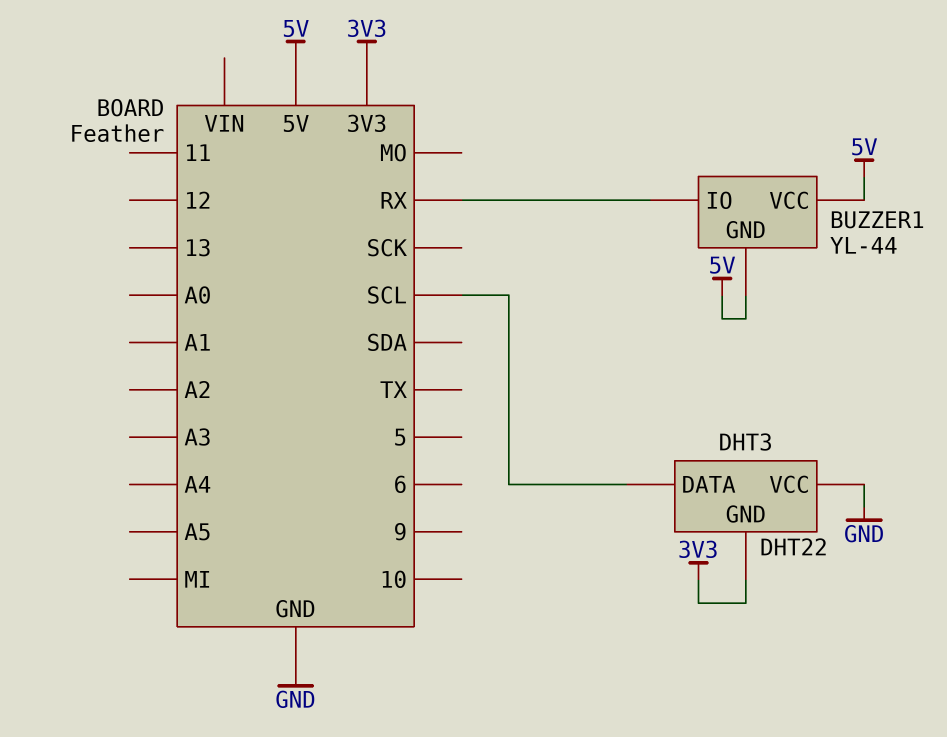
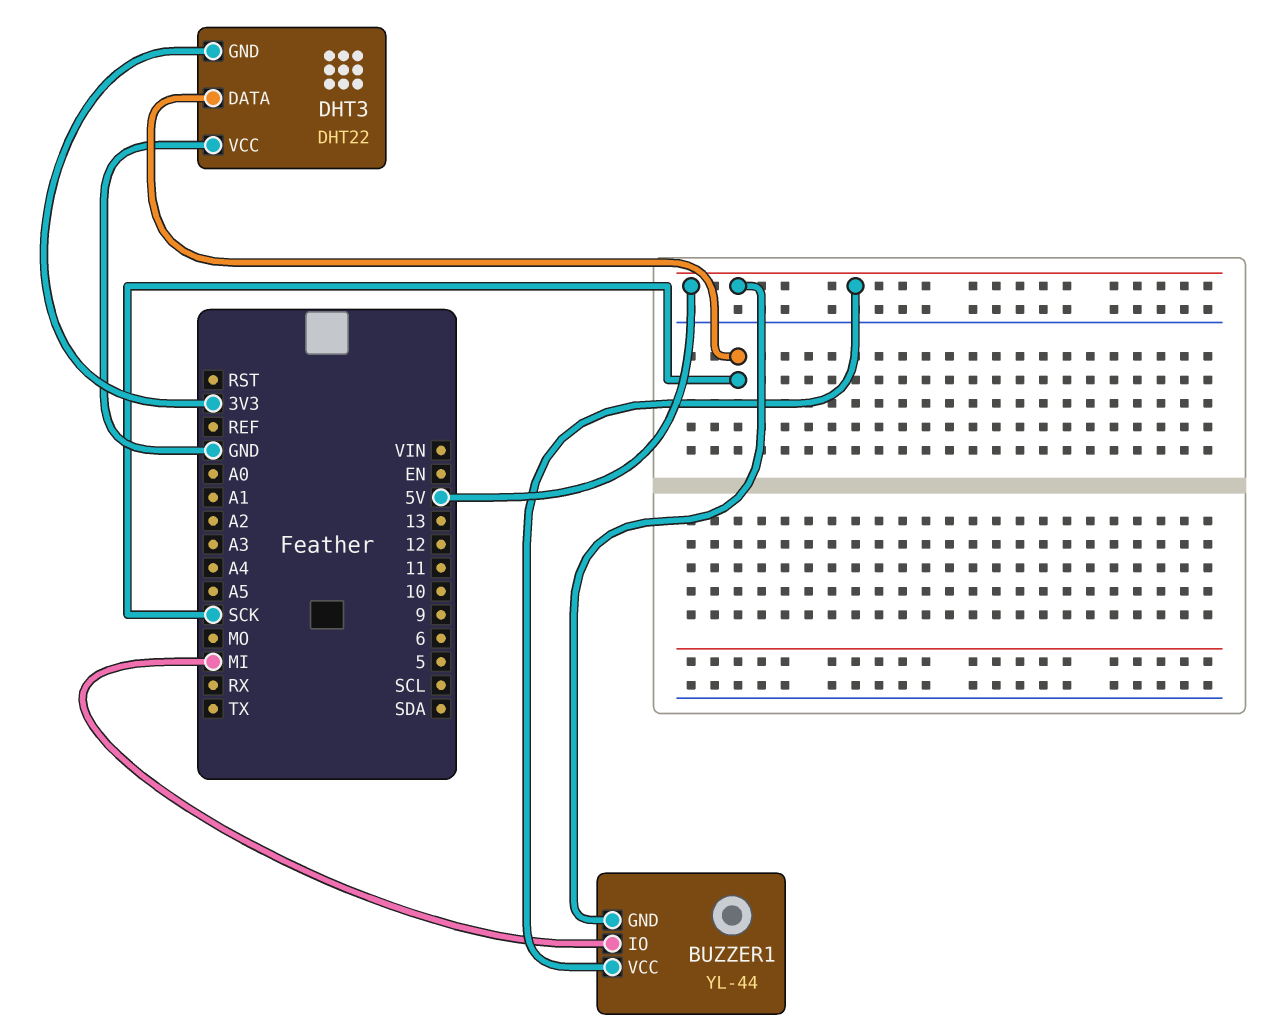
BUZZER1 pin IO: RX -> MI
DHT3 pin DATA: SCL -> SCK

